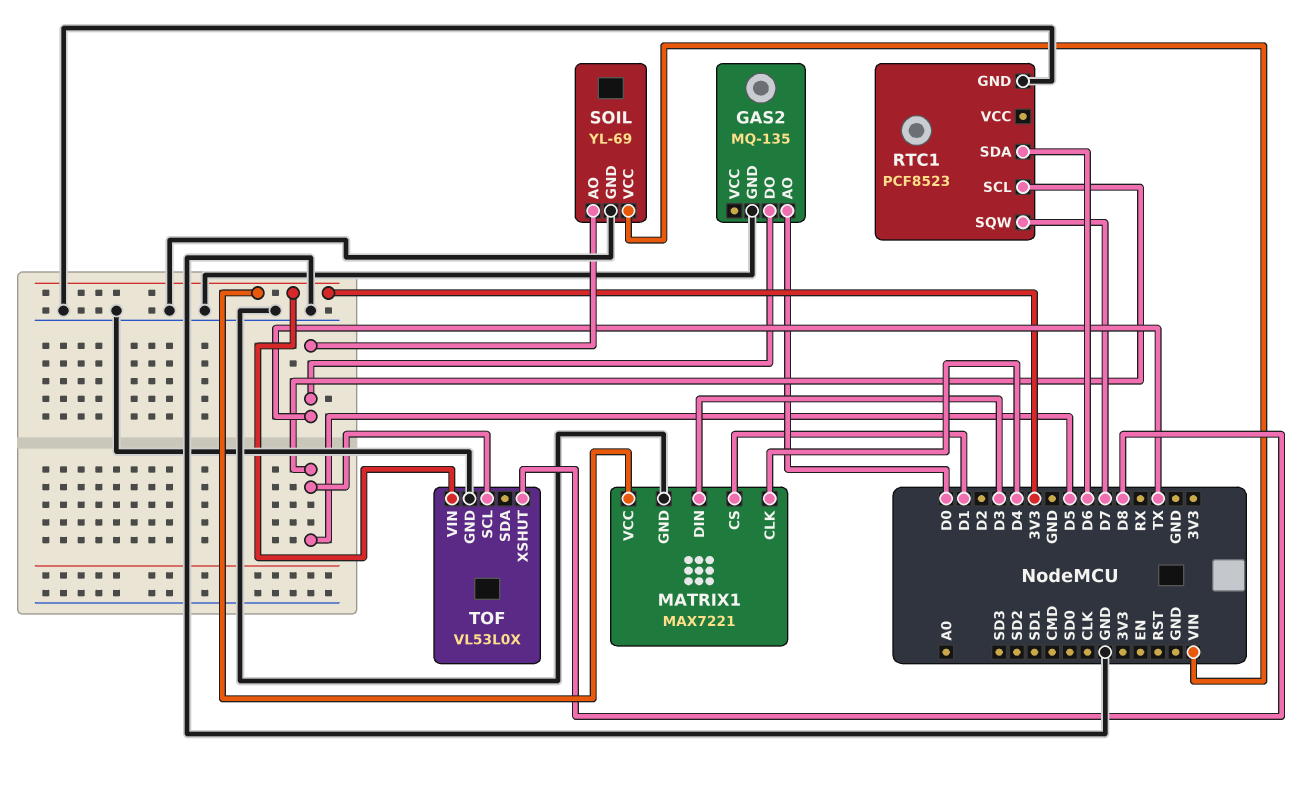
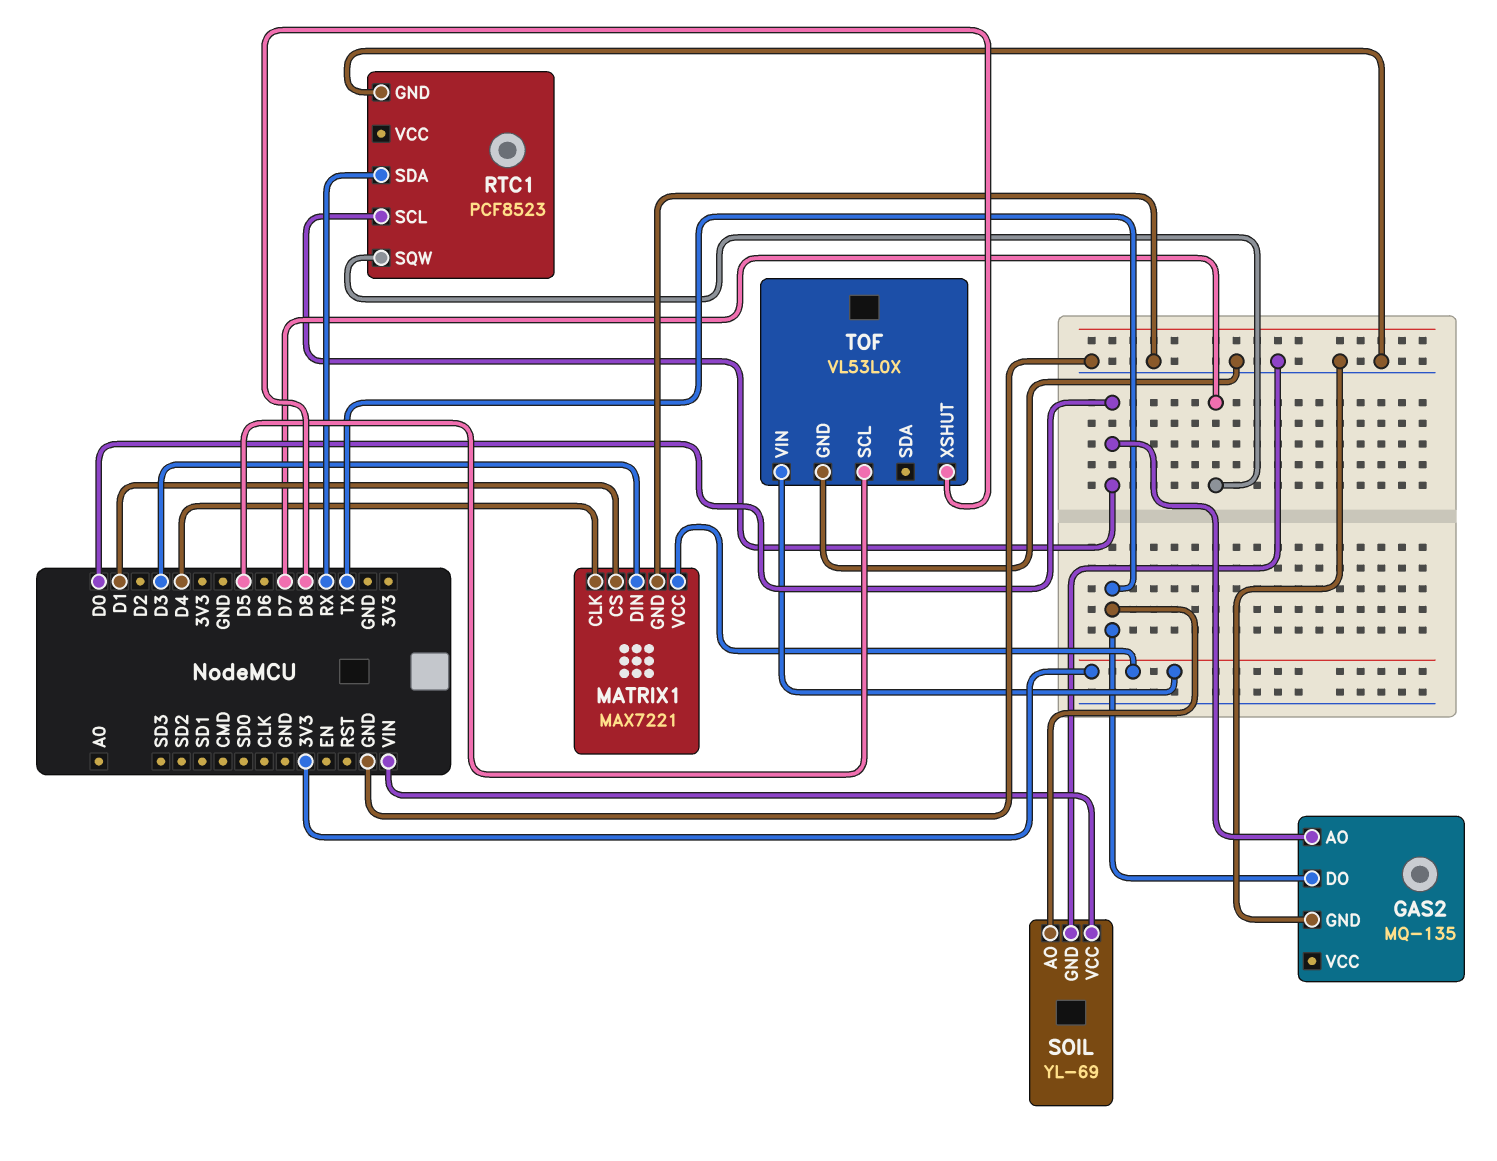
RTC1 pin SCL: D5 -> D0
RTC1 pin SDA: D6 -> RX

